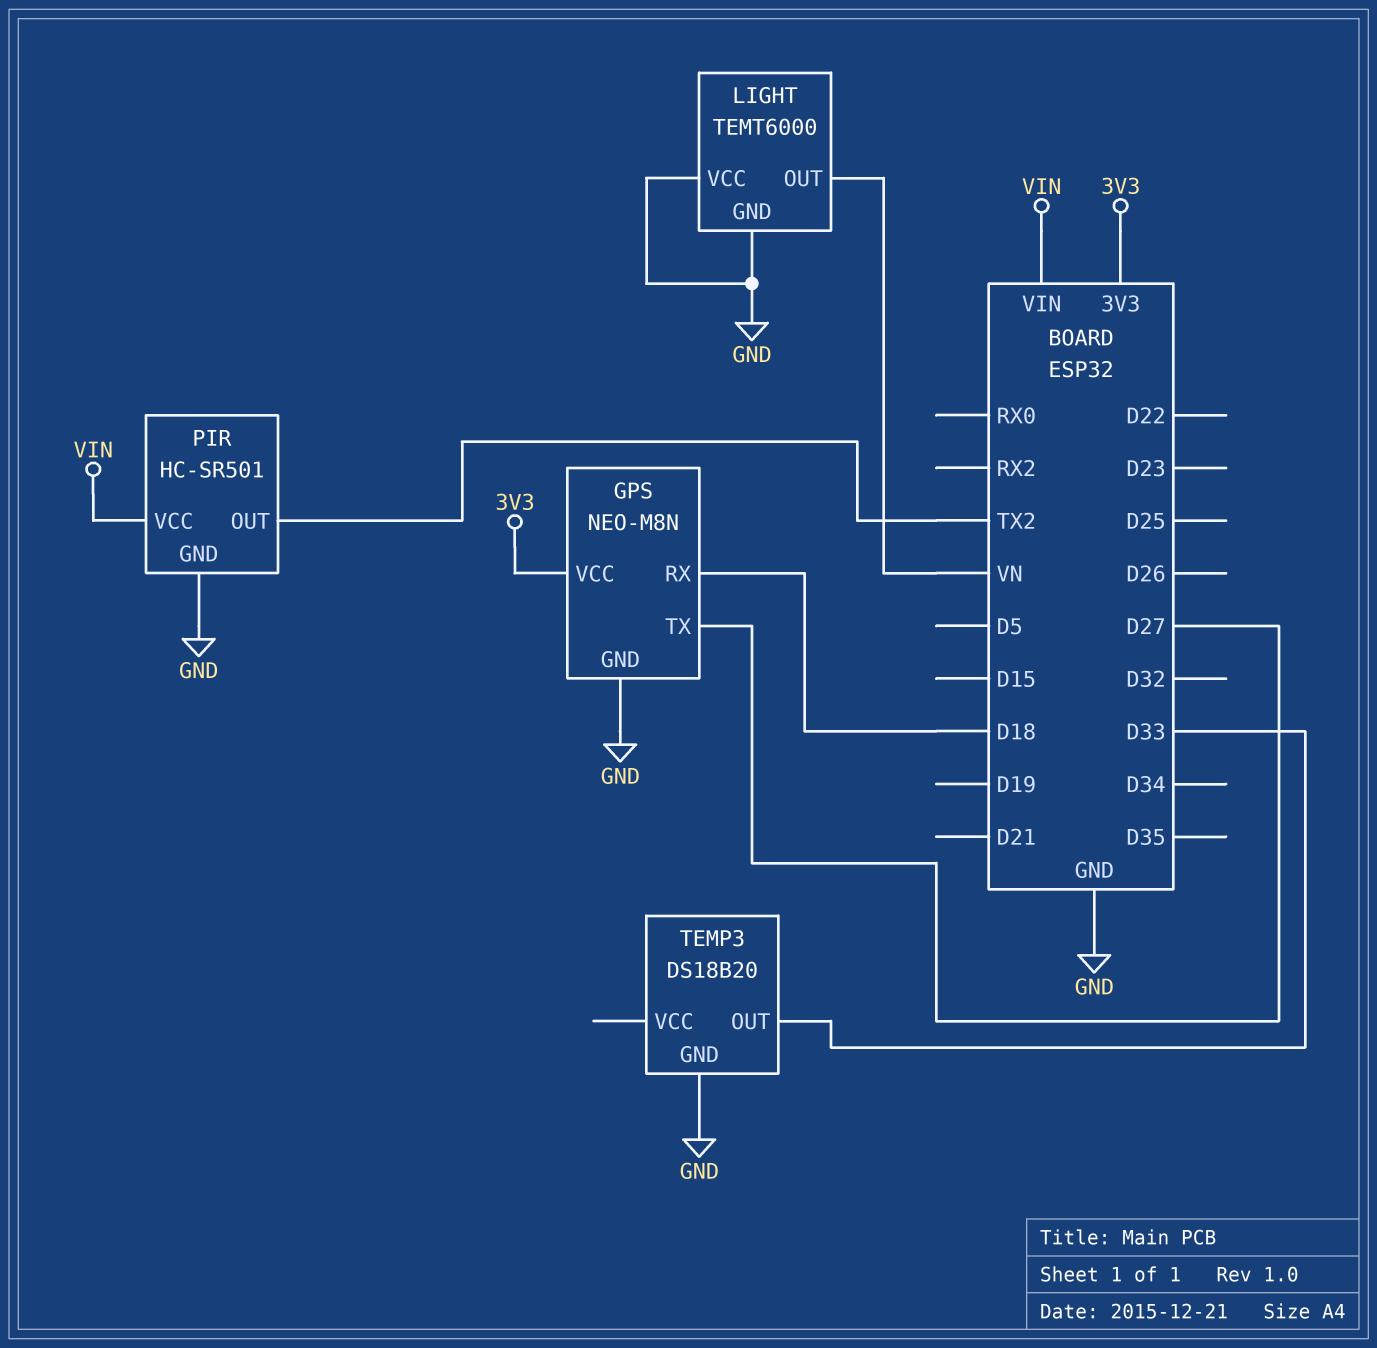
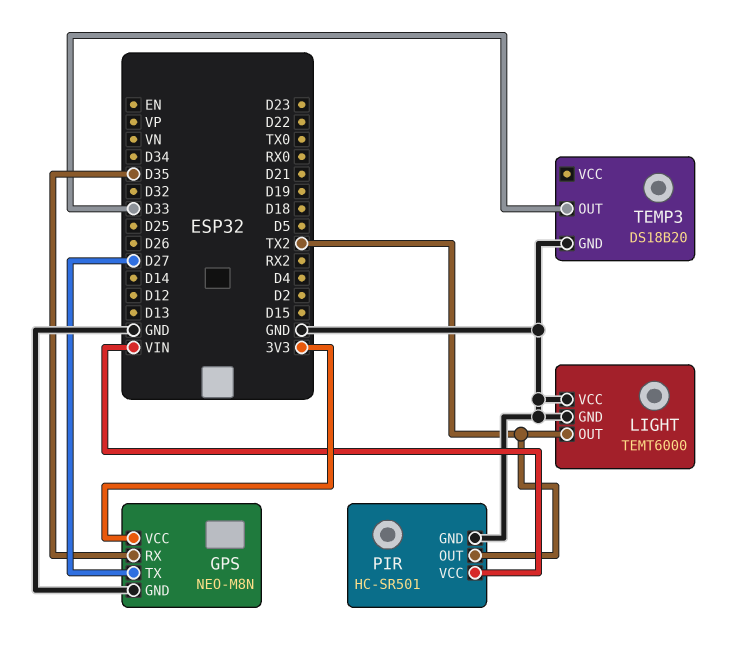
GPS pin RX: D18 -> D35
LIGHT pin OUT: VN -> TX2

